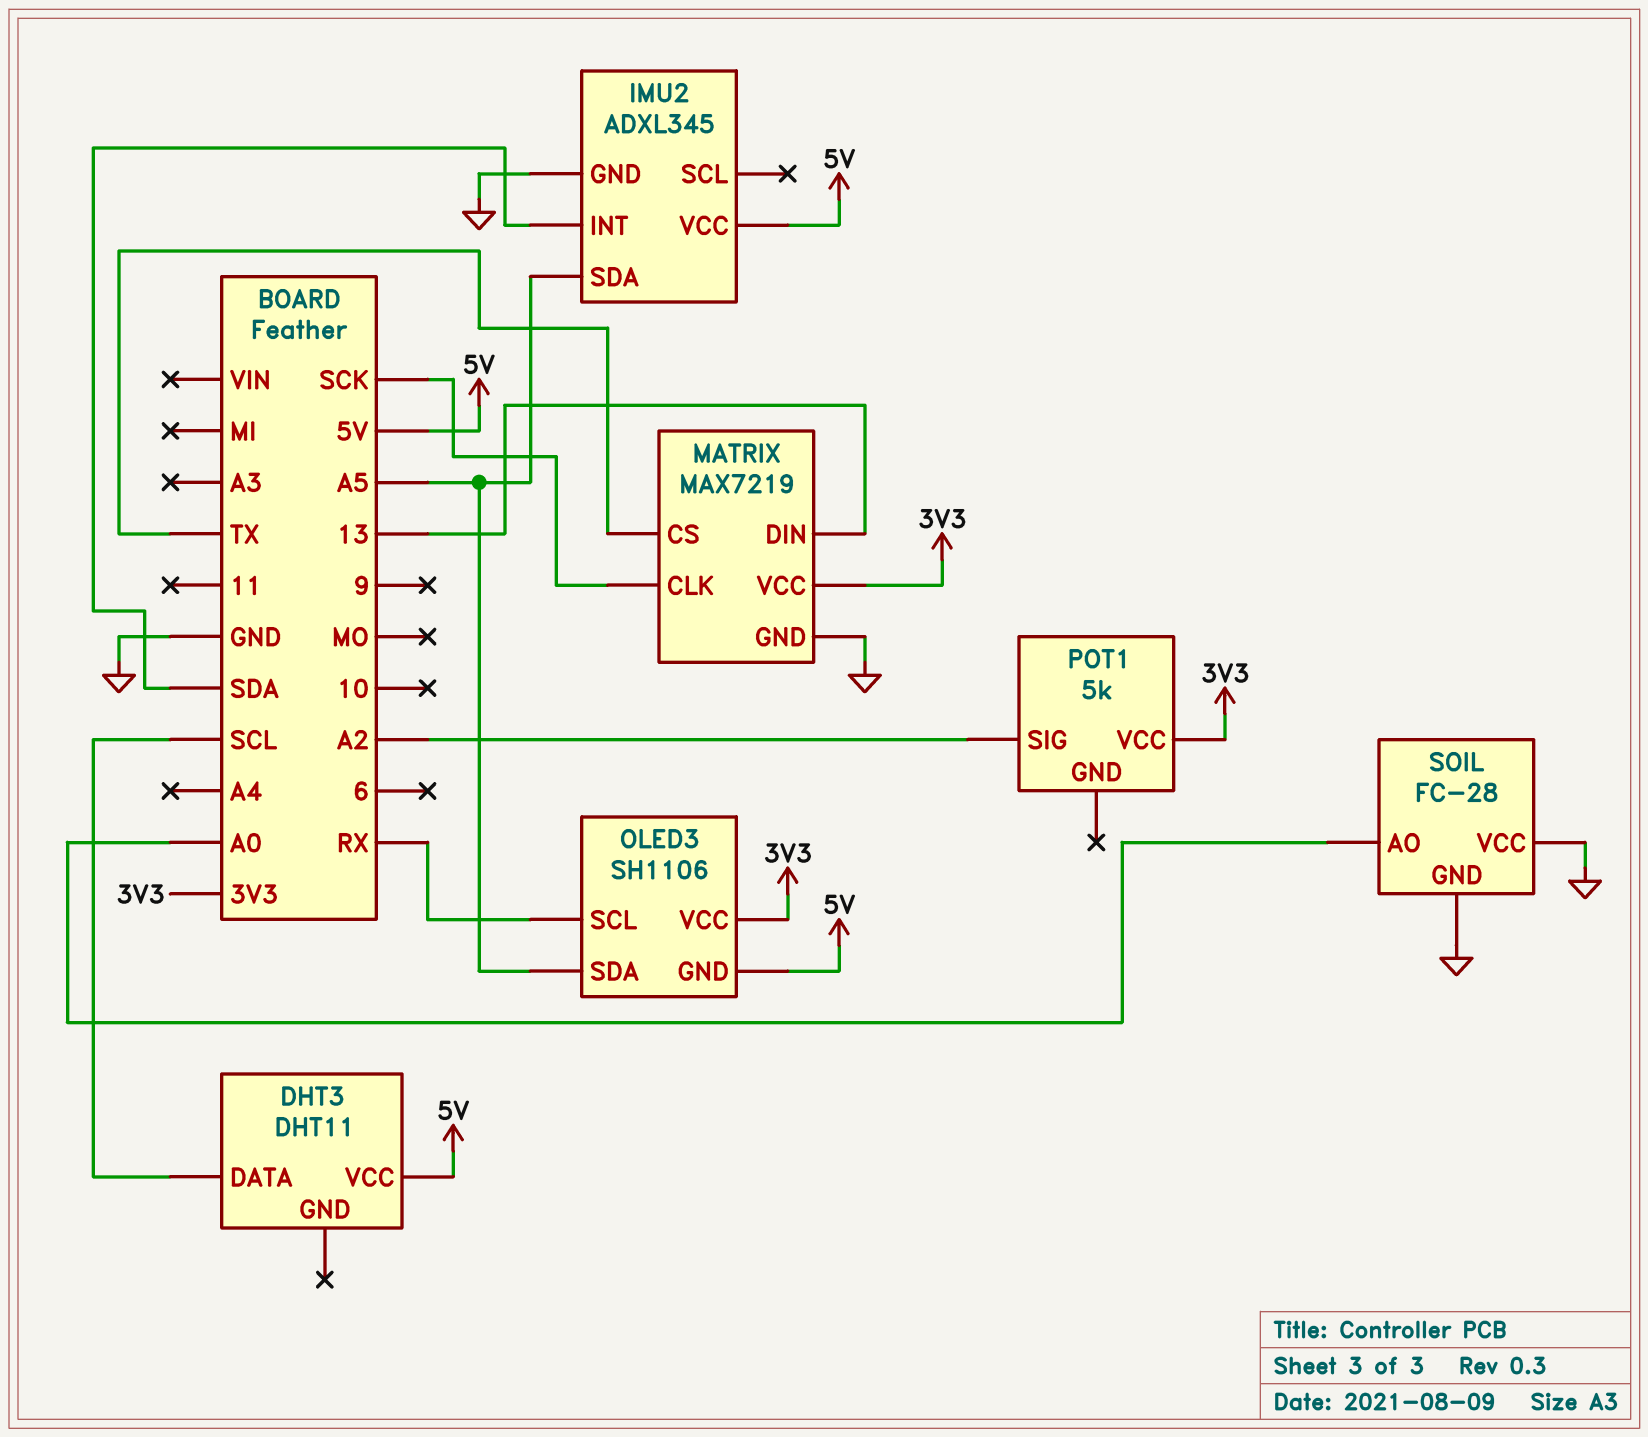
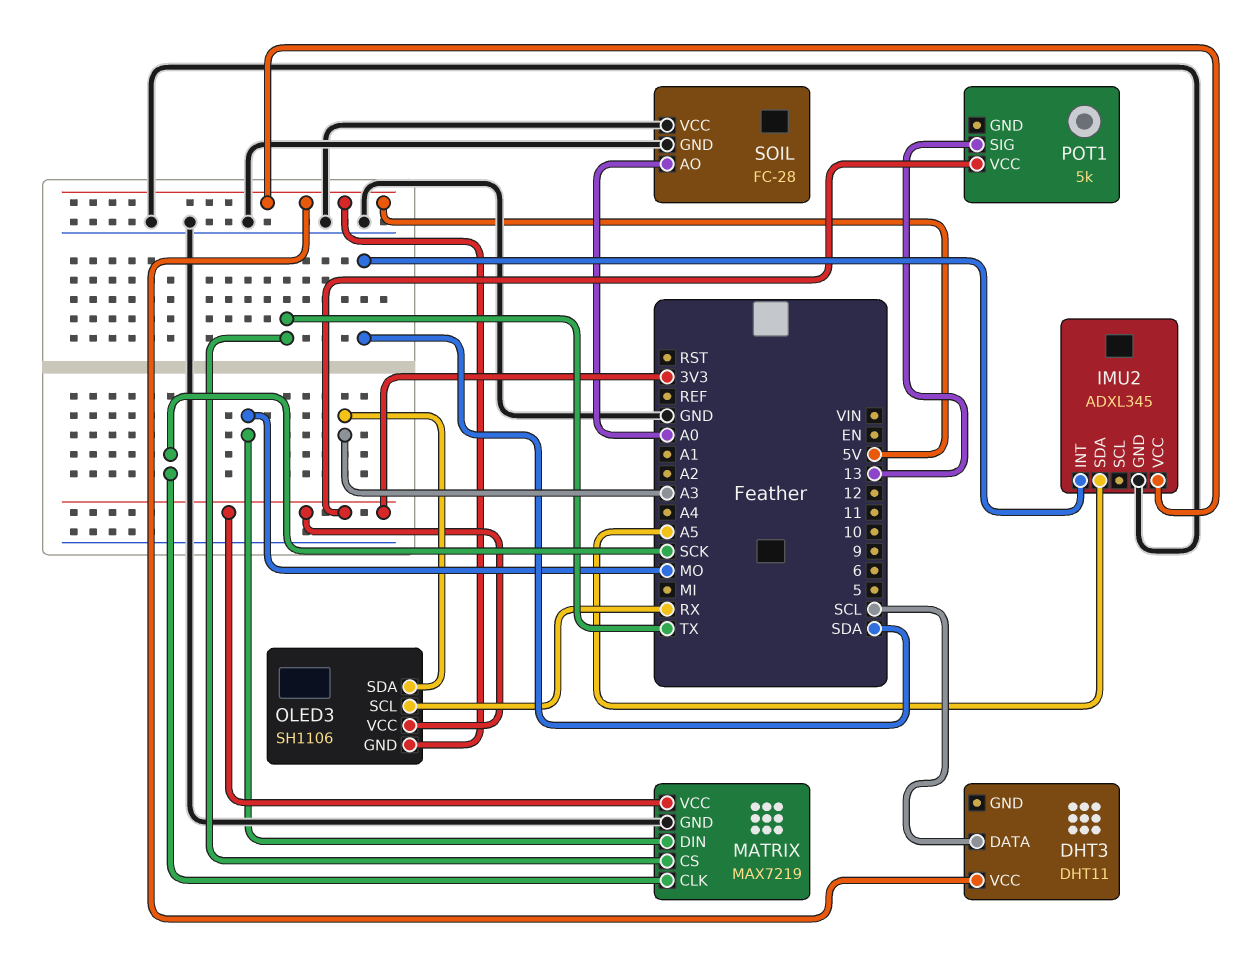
MATRIX pin DIN: 13 -> MO
OLED3 pin SDA: A5 -> A3
POT1 pin SIG: A2 -> 13

